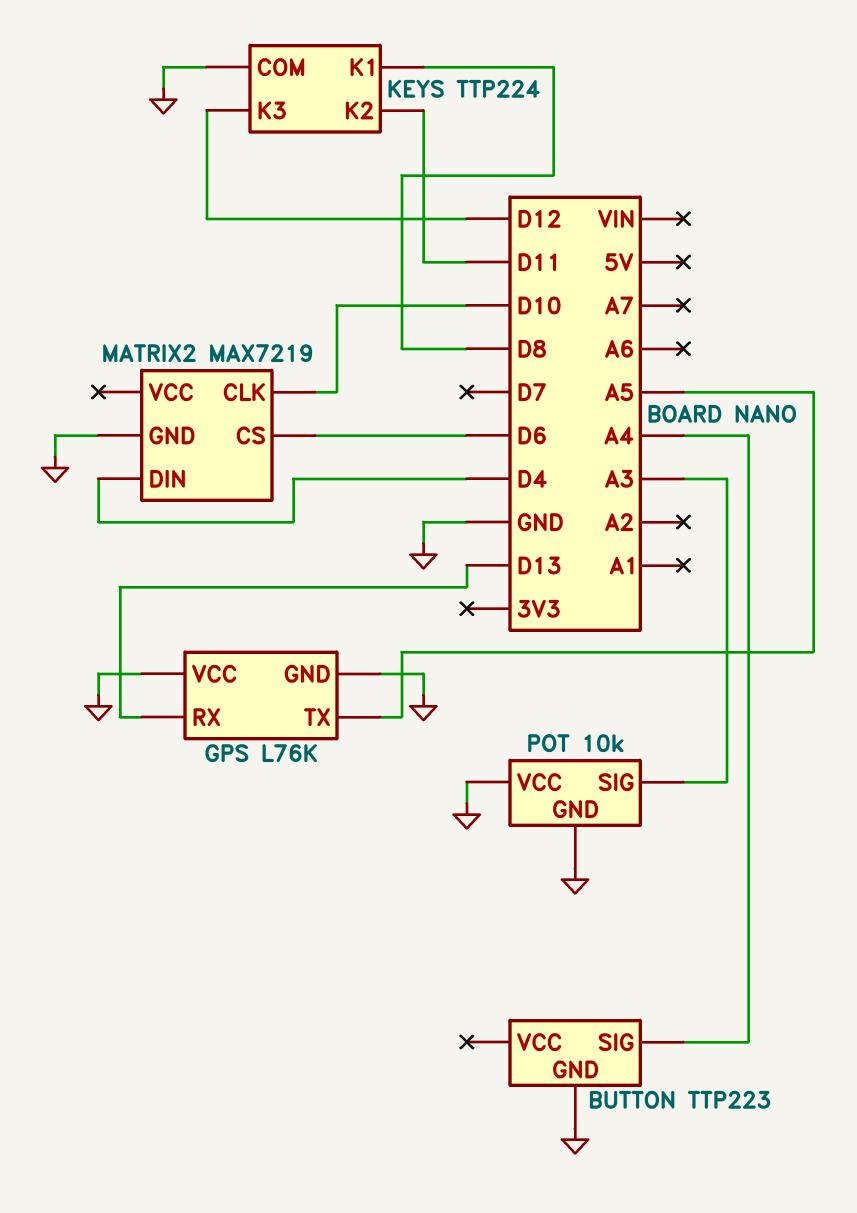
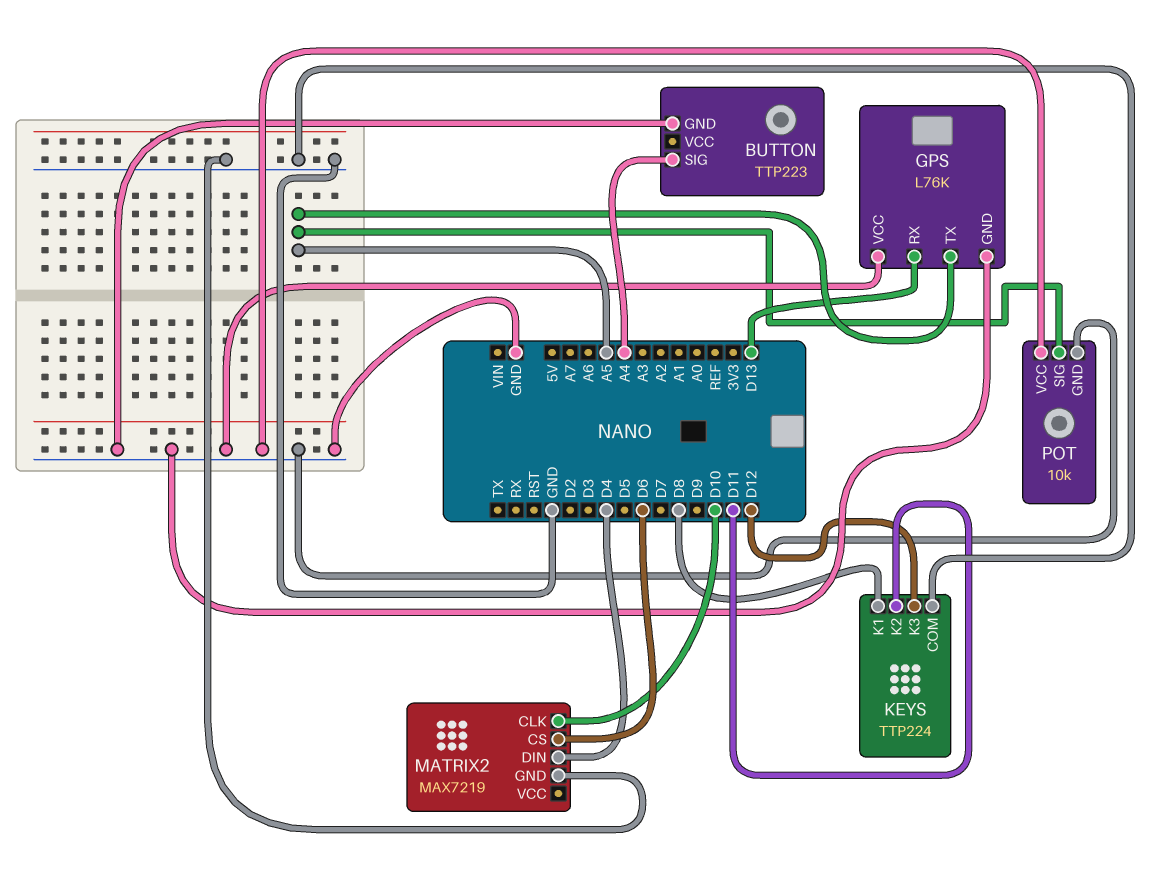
POT pin SIG: A3 -> A5

